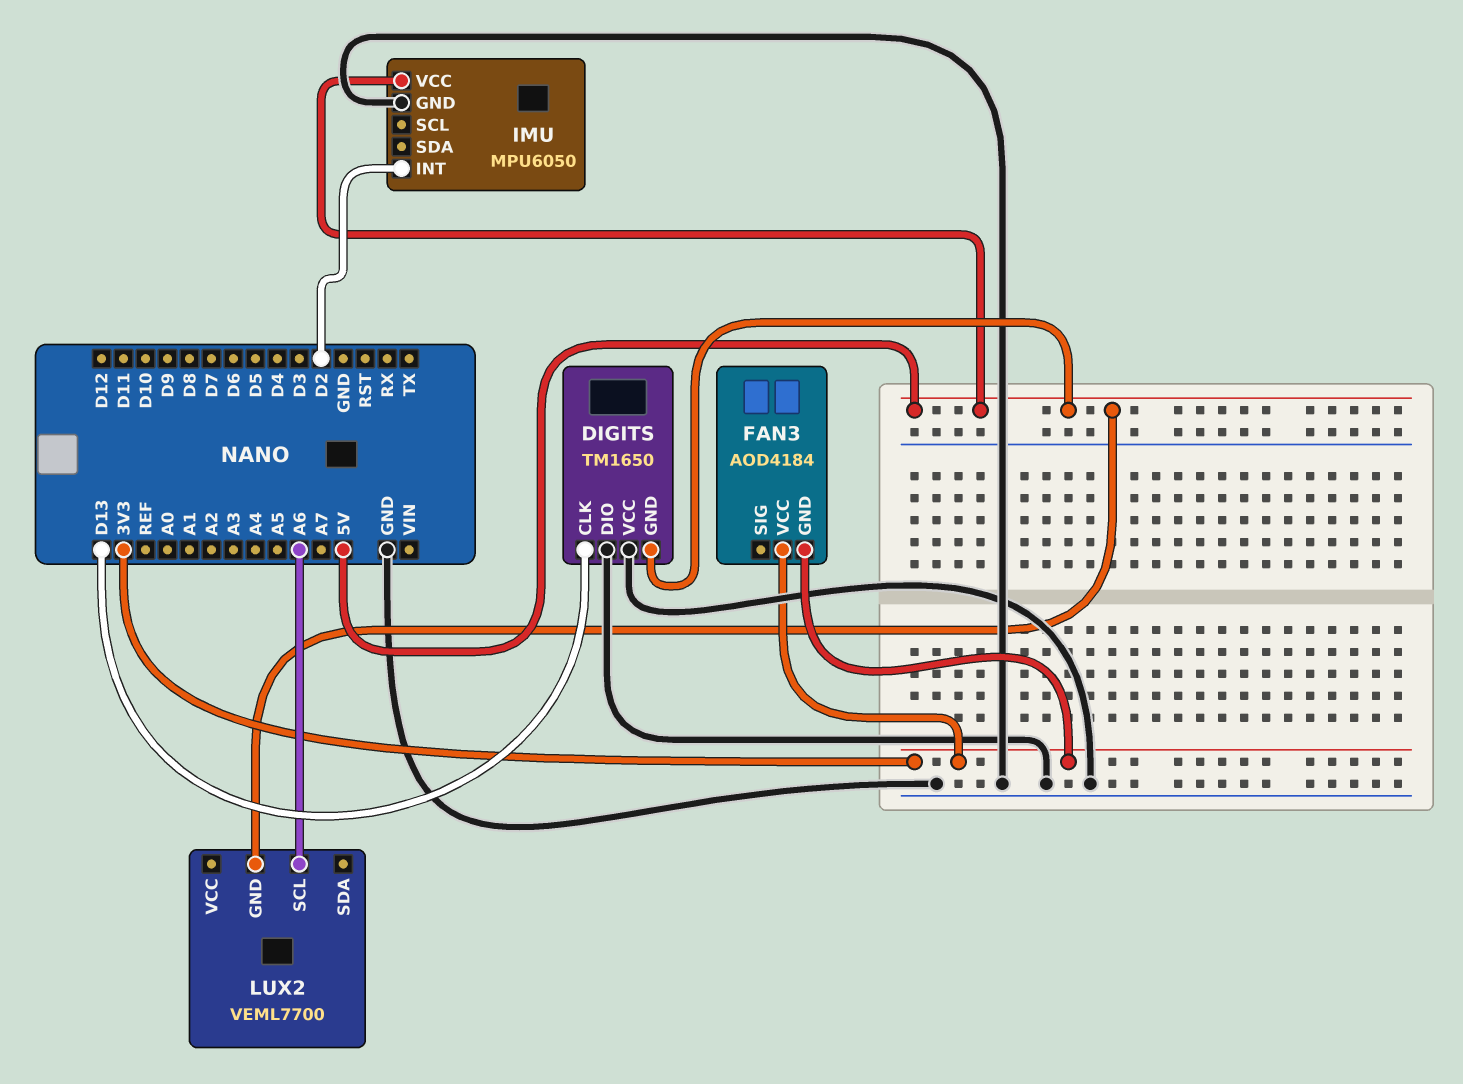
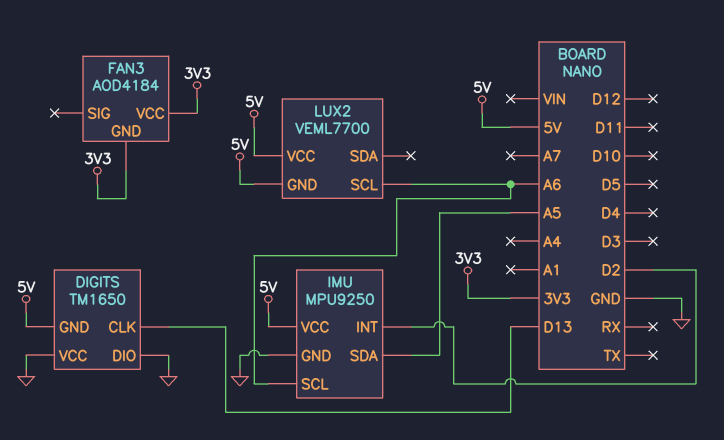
IMU: MPU6050 -> MPU9250
IMU pin SCL: none -> A6
IMU pin SDA: none -> A5
LUX2 pin VCC: none -> 5V

